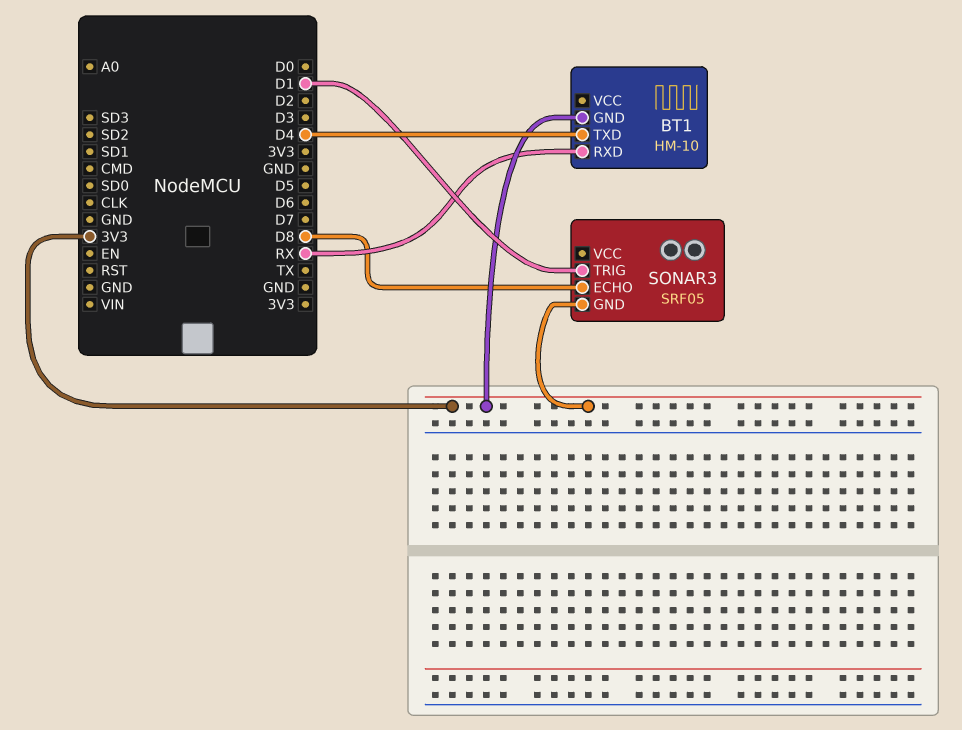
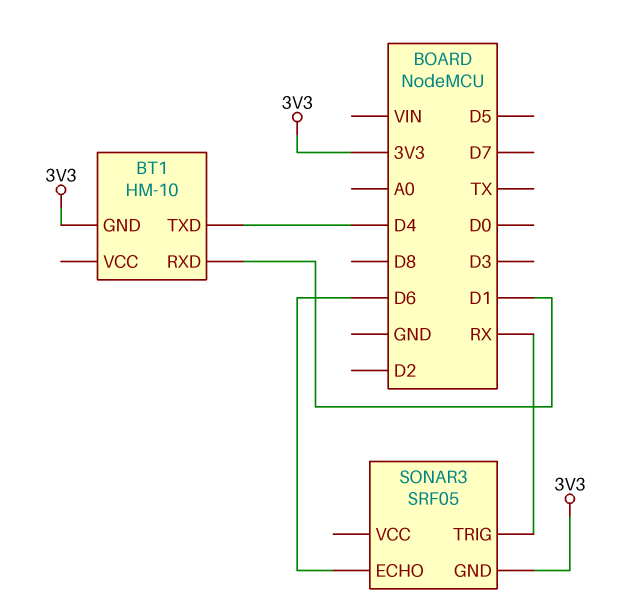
BT1 pin RXD: RX -> D1
SONAR3 pin ECHO: D8 -> D6
SONAR3 pin TRIG: D1 -> RX

